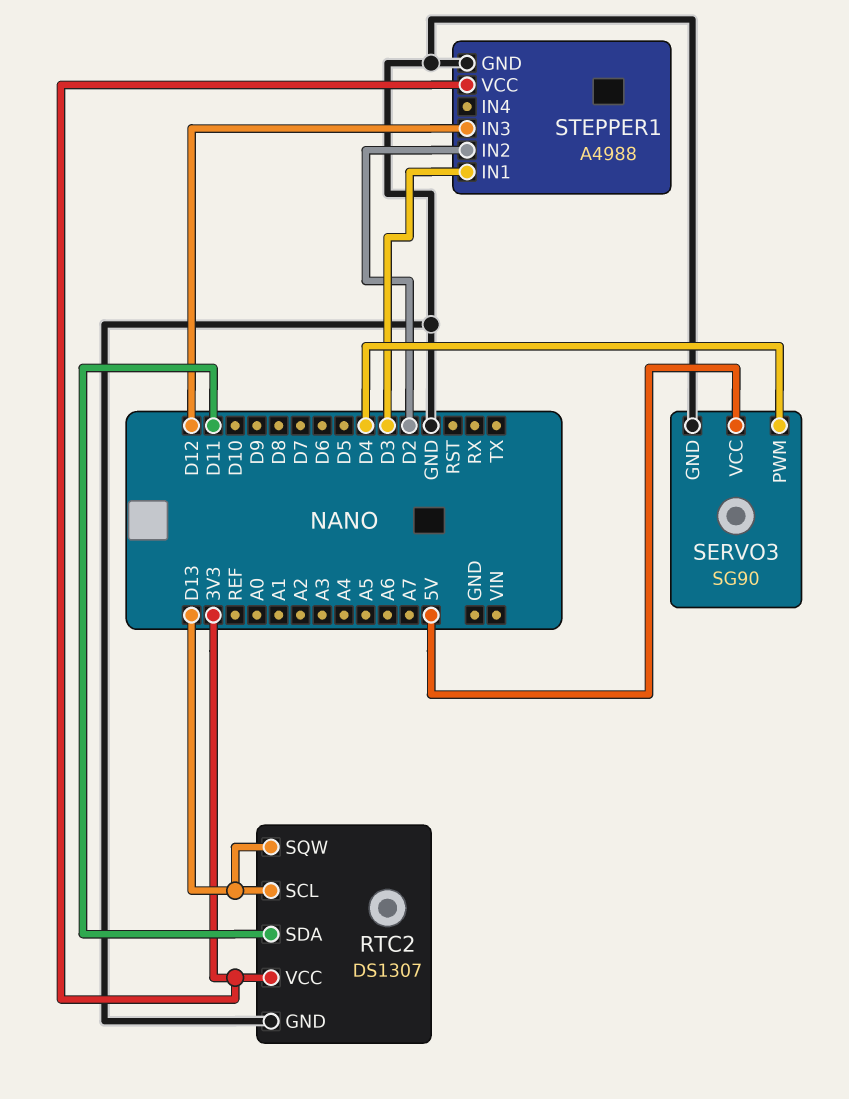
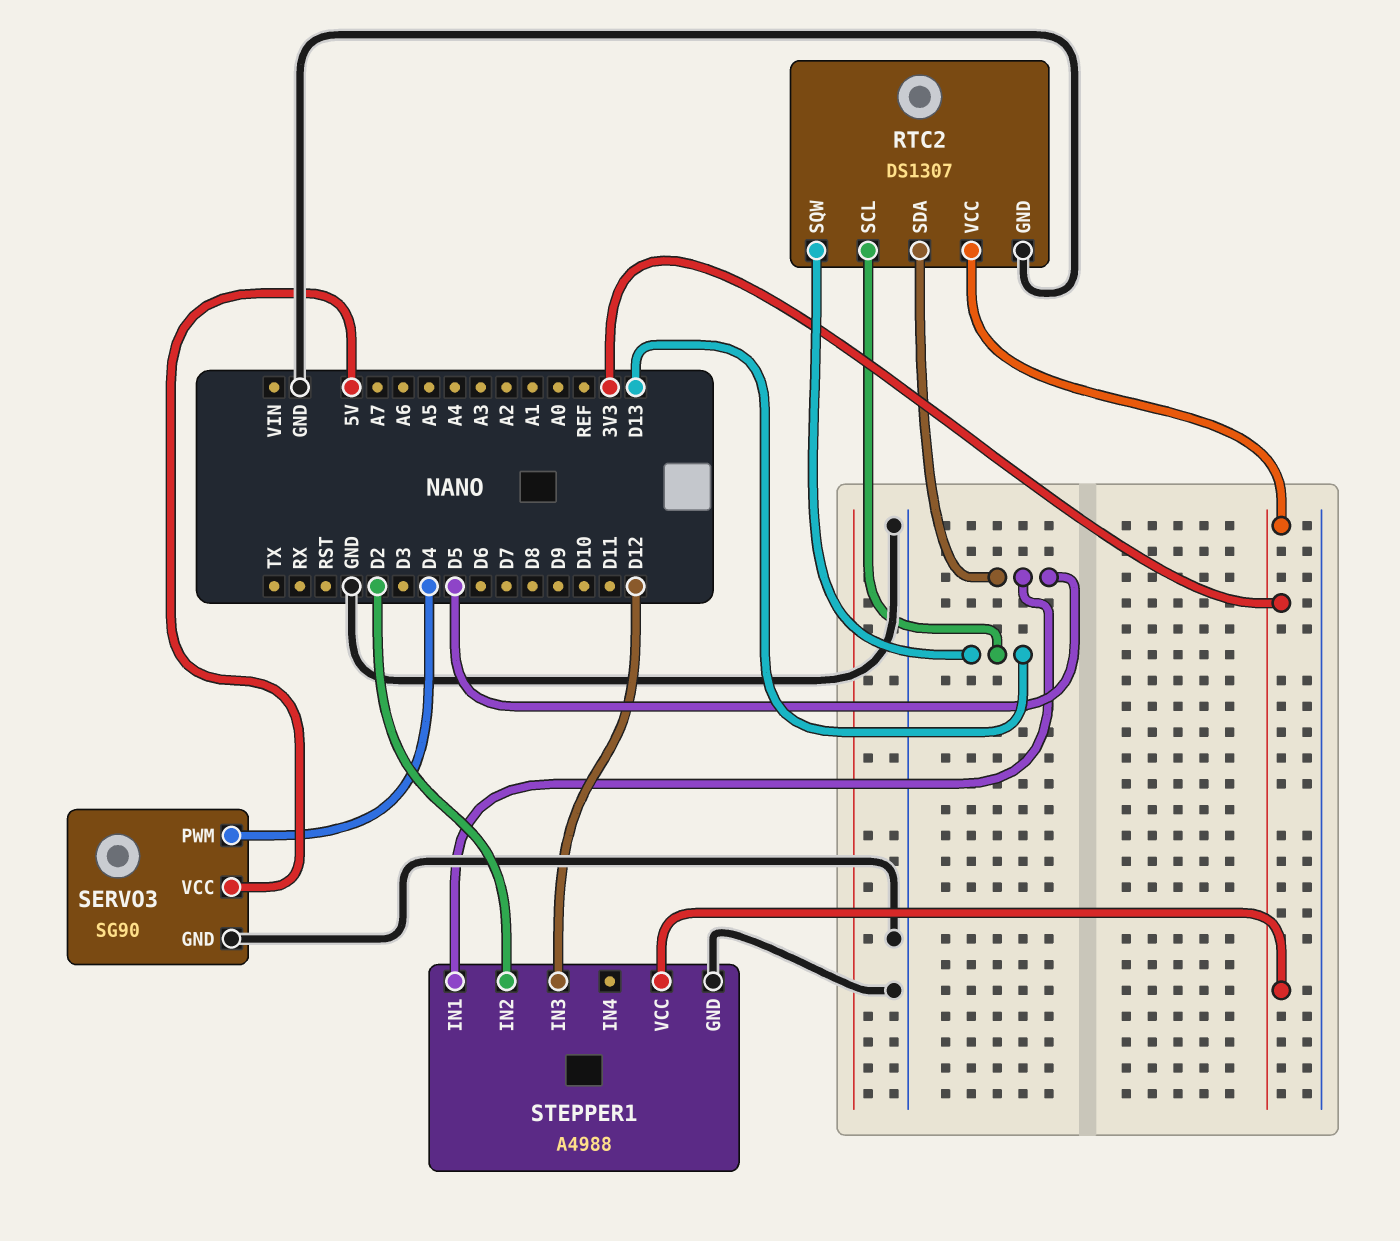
RTC2 pin SDA: D11 -> D5
STEPPER1 pin IN1: D3 -> D5

